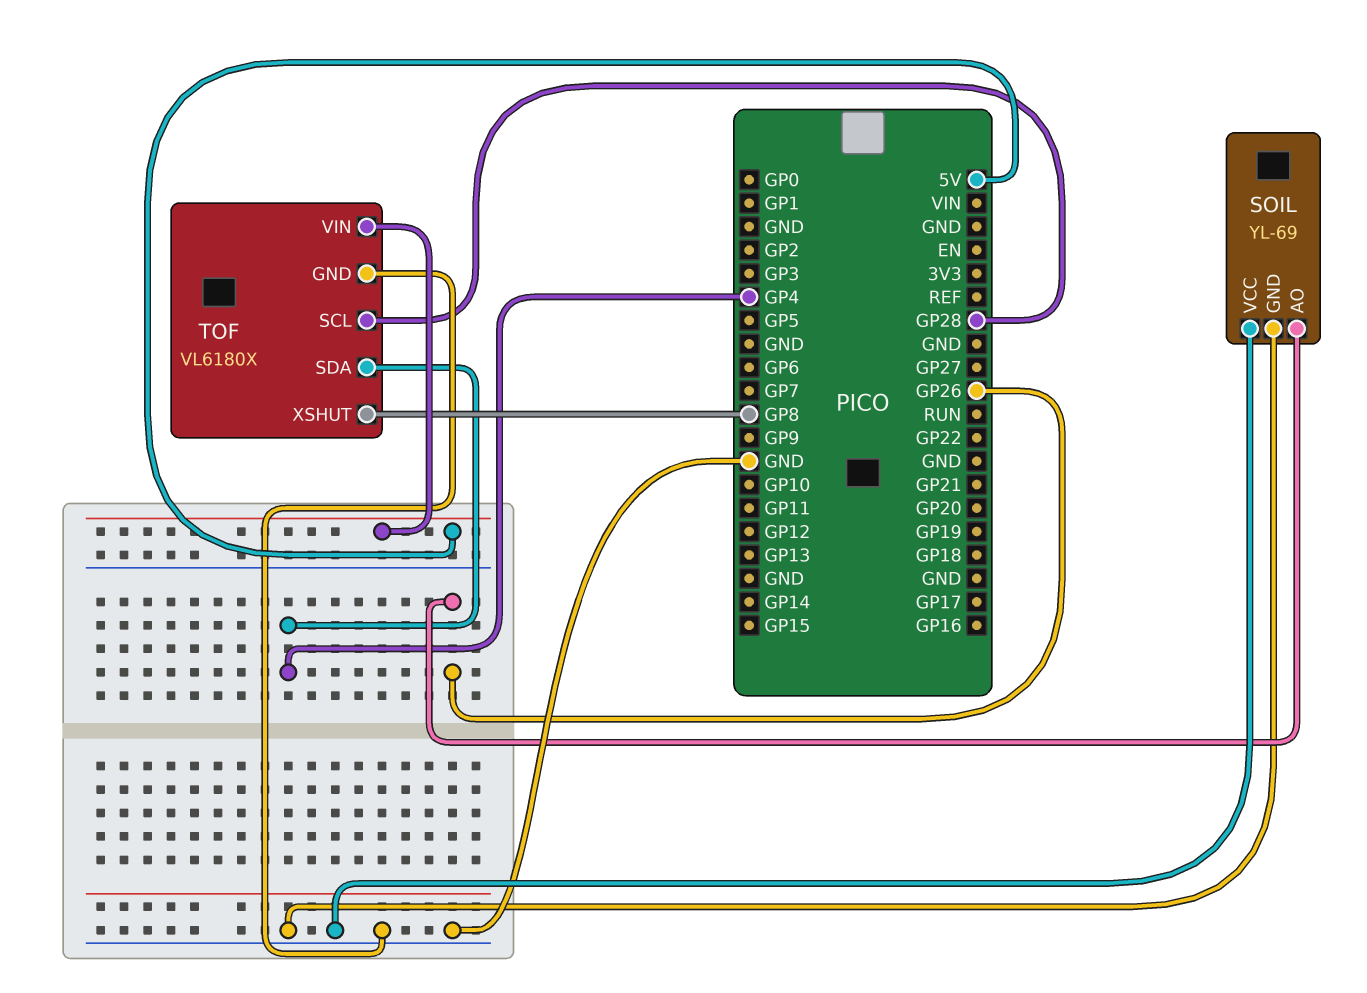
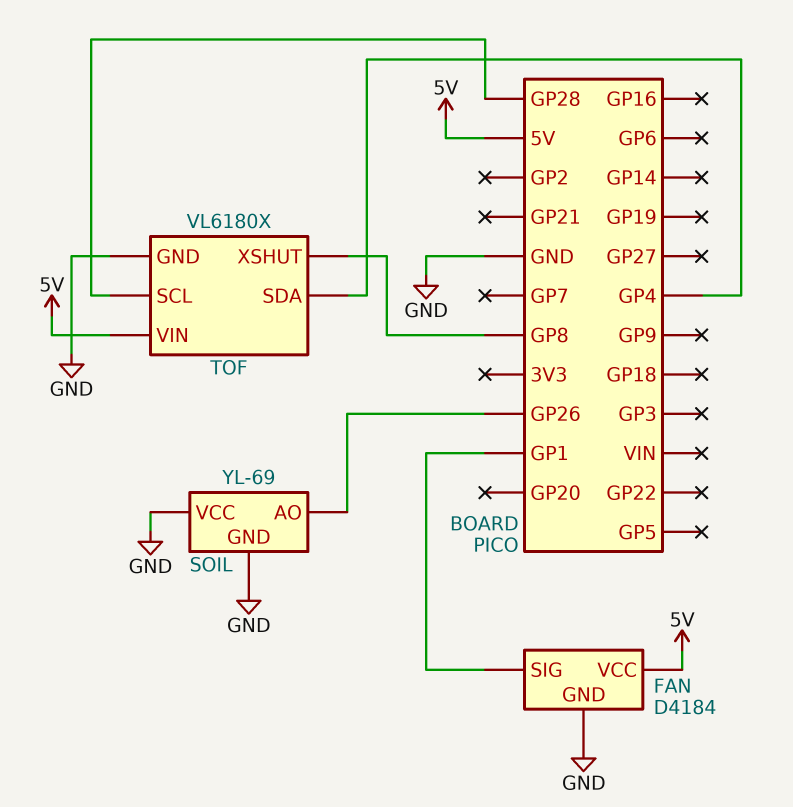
FAN: none -> D4184
FAN pin GND: none -> GND
FAN pin SIG: none -> GP1
FAN pin VCC: none -> 5V

